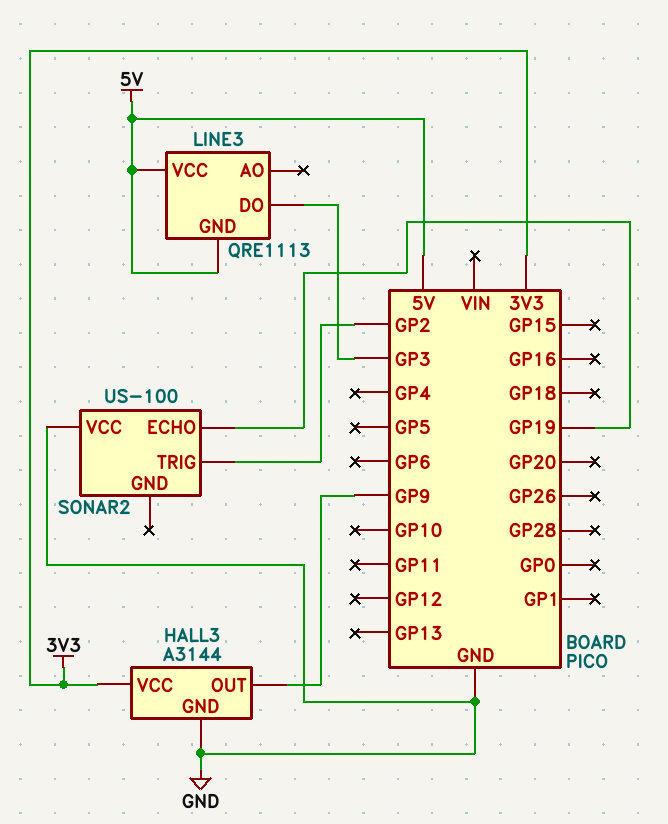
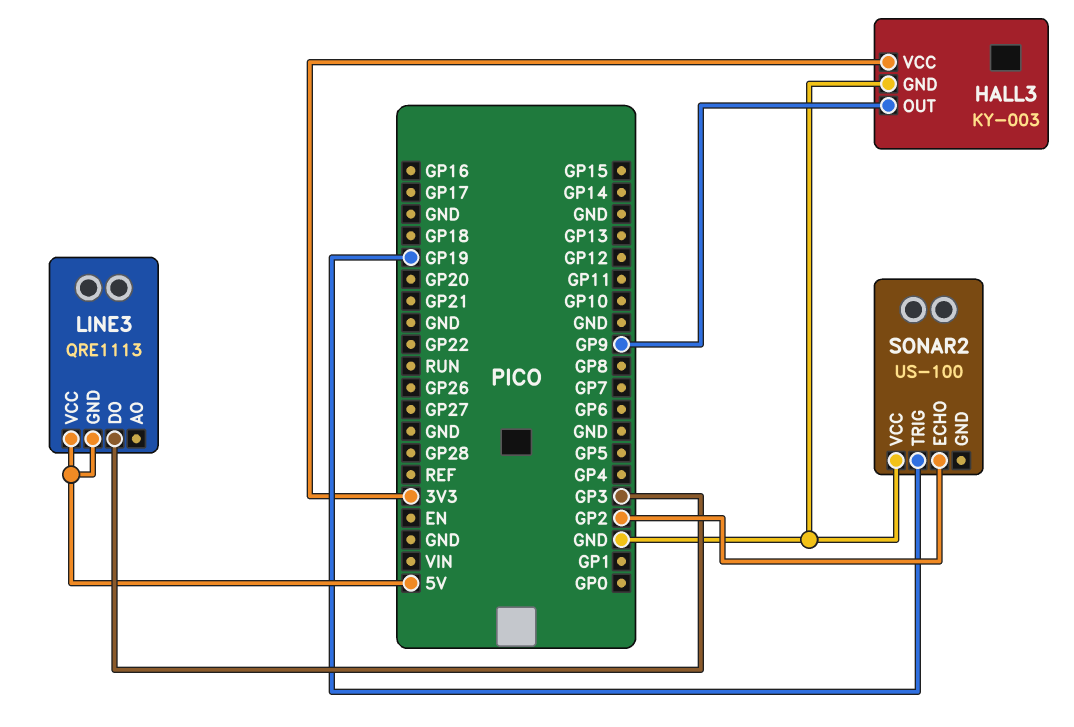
HALL3: A3144 -> KY-003
SONAR2 pin ECHO: GP19 -> GP2
SONAR2 pin TRIG: GP2 -> GP19

